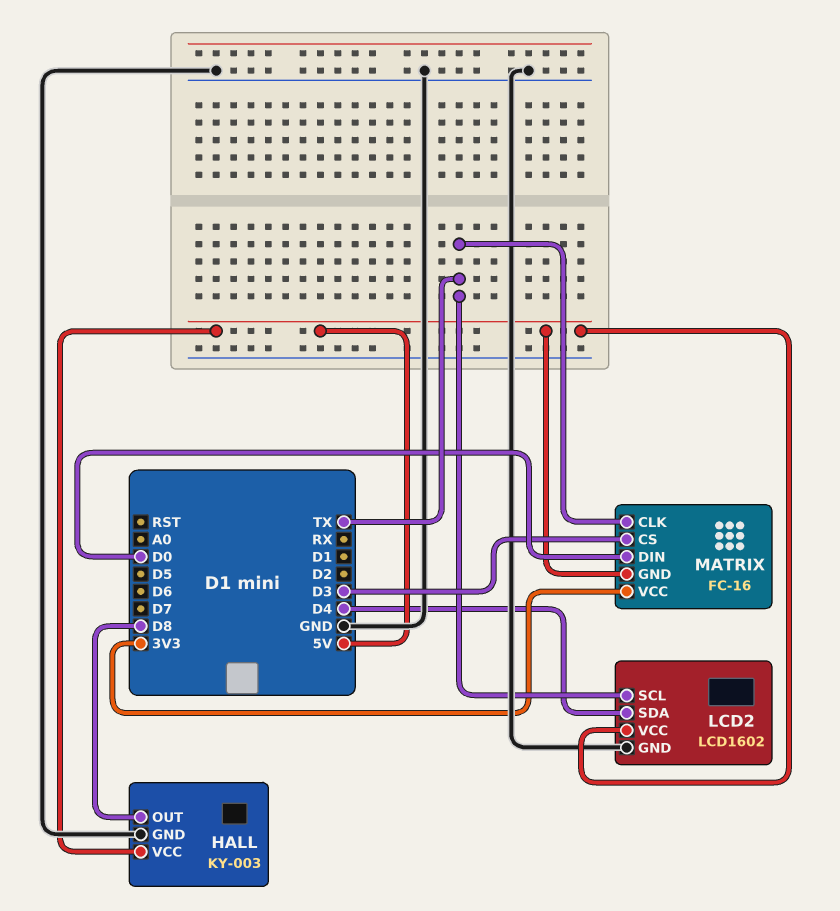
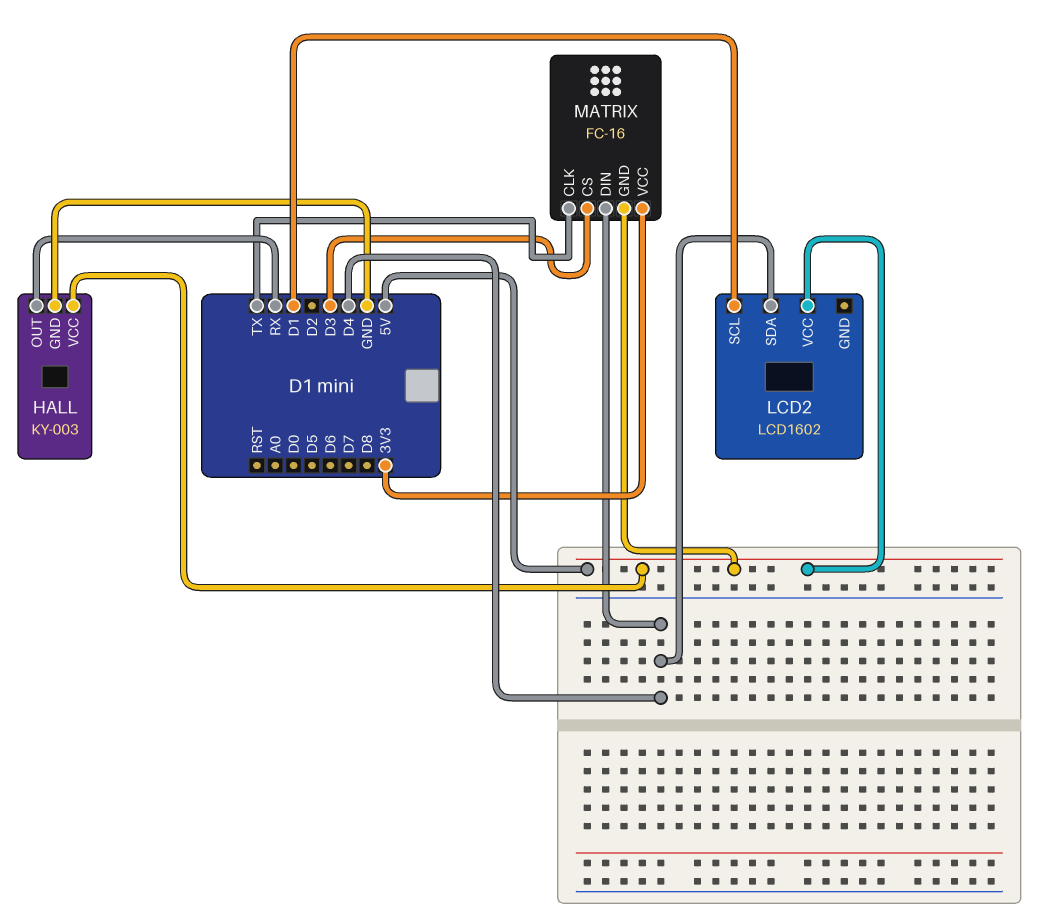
HALL pin OUT: D8 -> RX
LCD2 pin GND: GND -> none
LCD2 pin SCL: TX -> D1
MATRIX pin DIN: D0 -> D4

